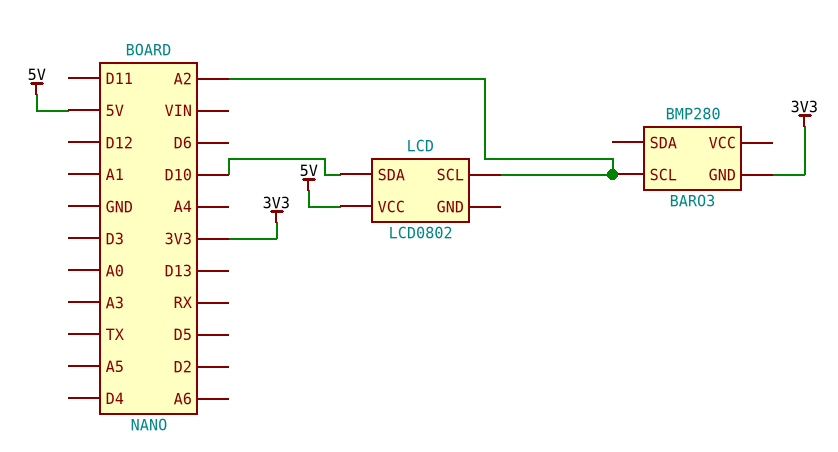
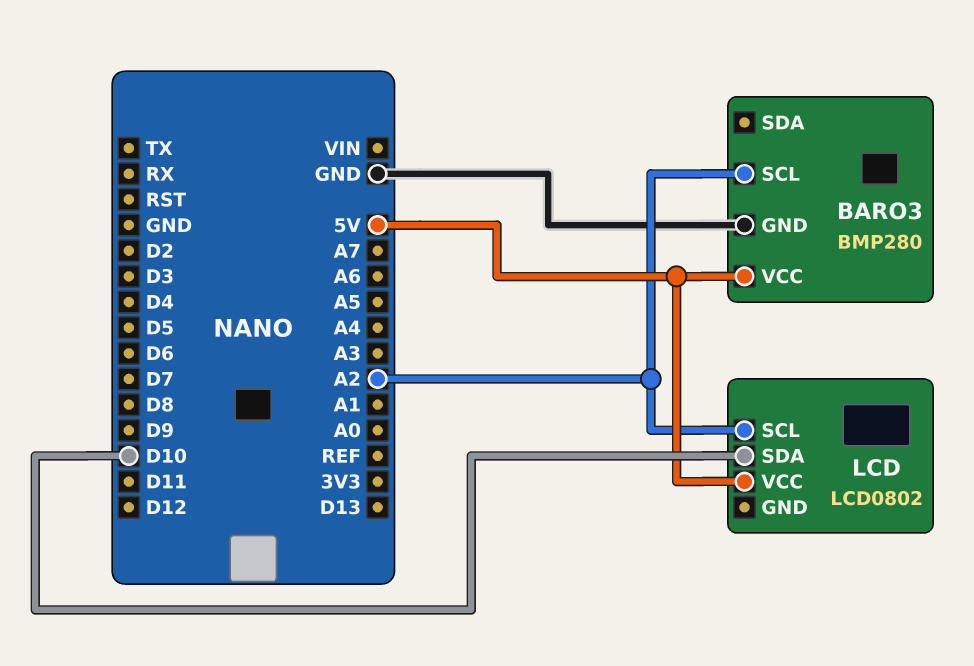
BARO3 pin GND: 3V3 -> GND
BARO3 pin VCC: none -> 5V

